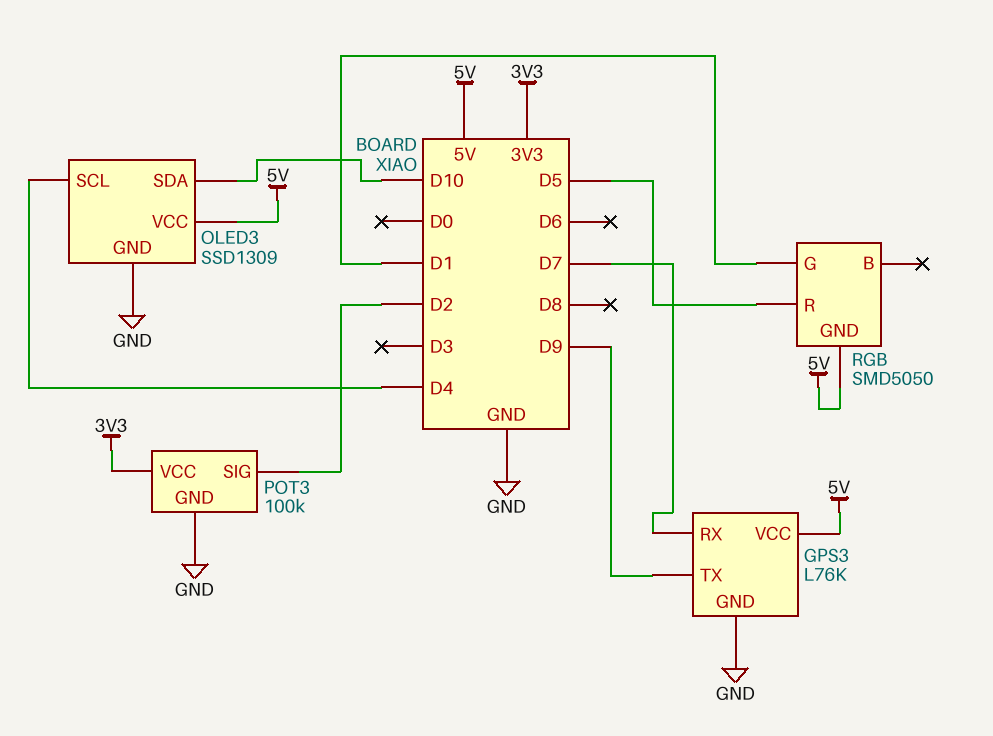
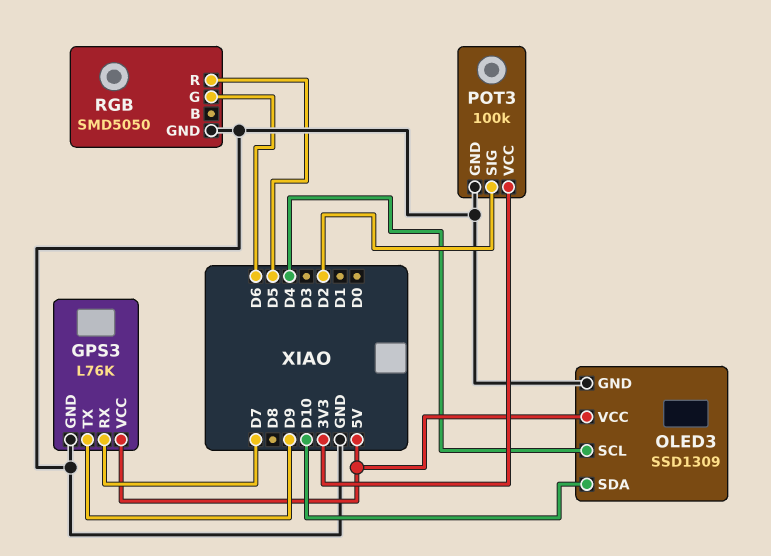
RGB pin G: D1 -> D6
RGB pin GND: 5V -> GND

